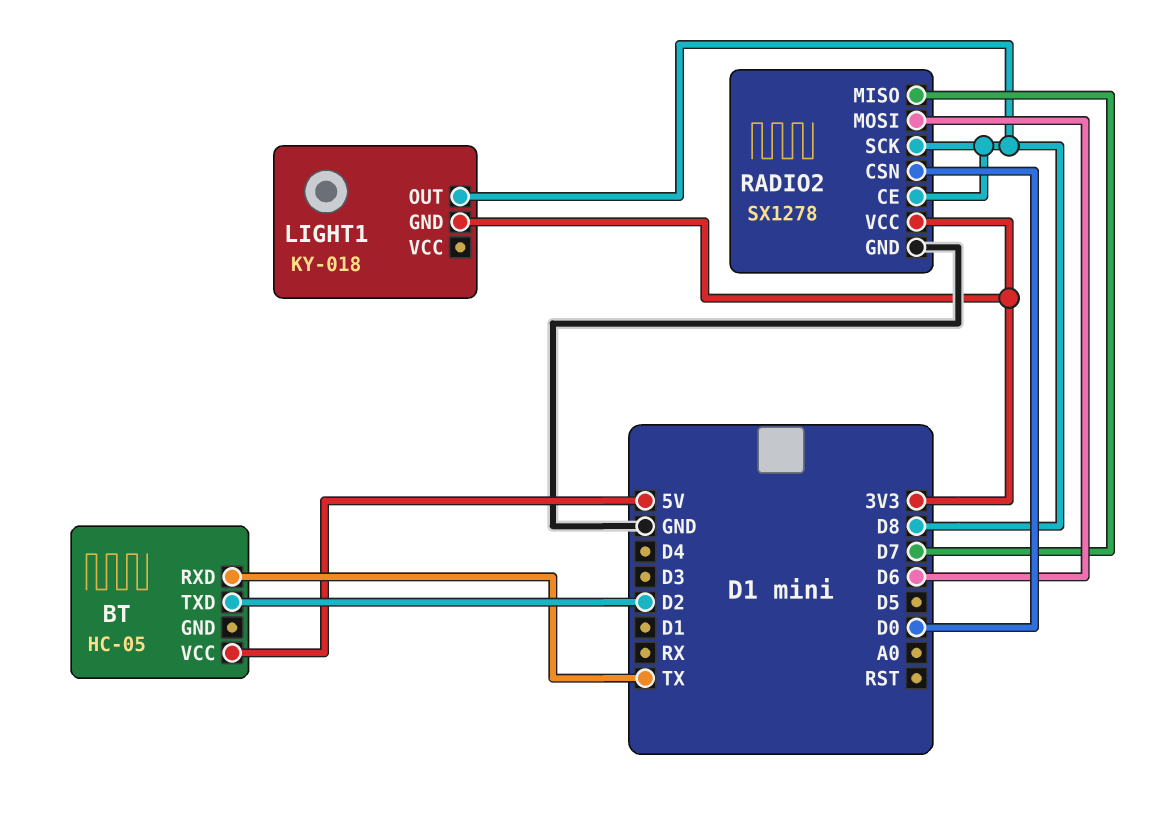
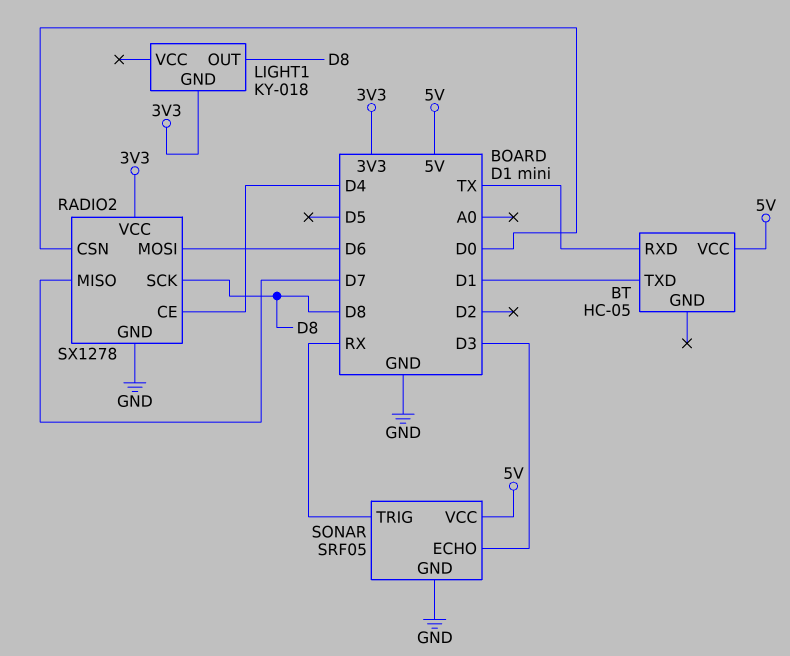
BT pin TXD: D2 -> D1
RADIO2 pin CE: D8 -> D4
SONAR: none -> SRF05
SONAR pin ECHO: none -> D3
SONAR pin GND: none -> GND
SONAR pin TRIG: none -> RX
SONAR pin VCC: none -> 5V

